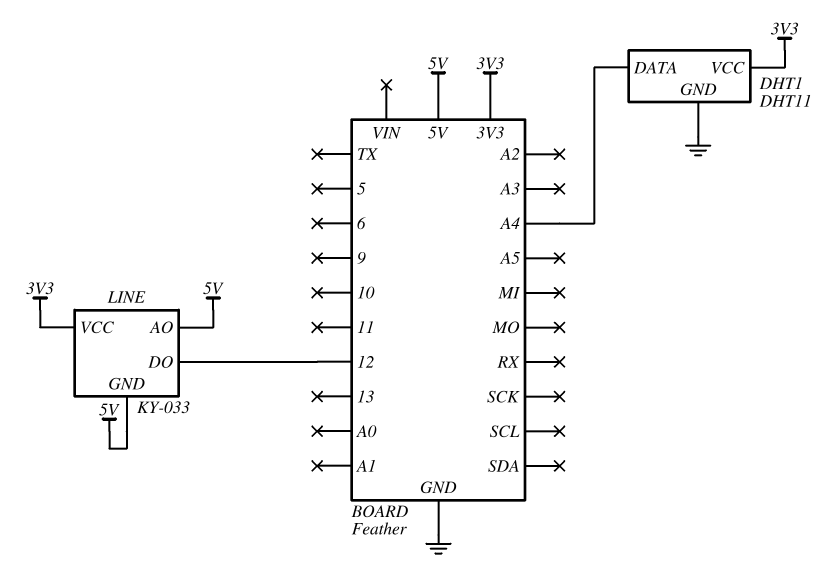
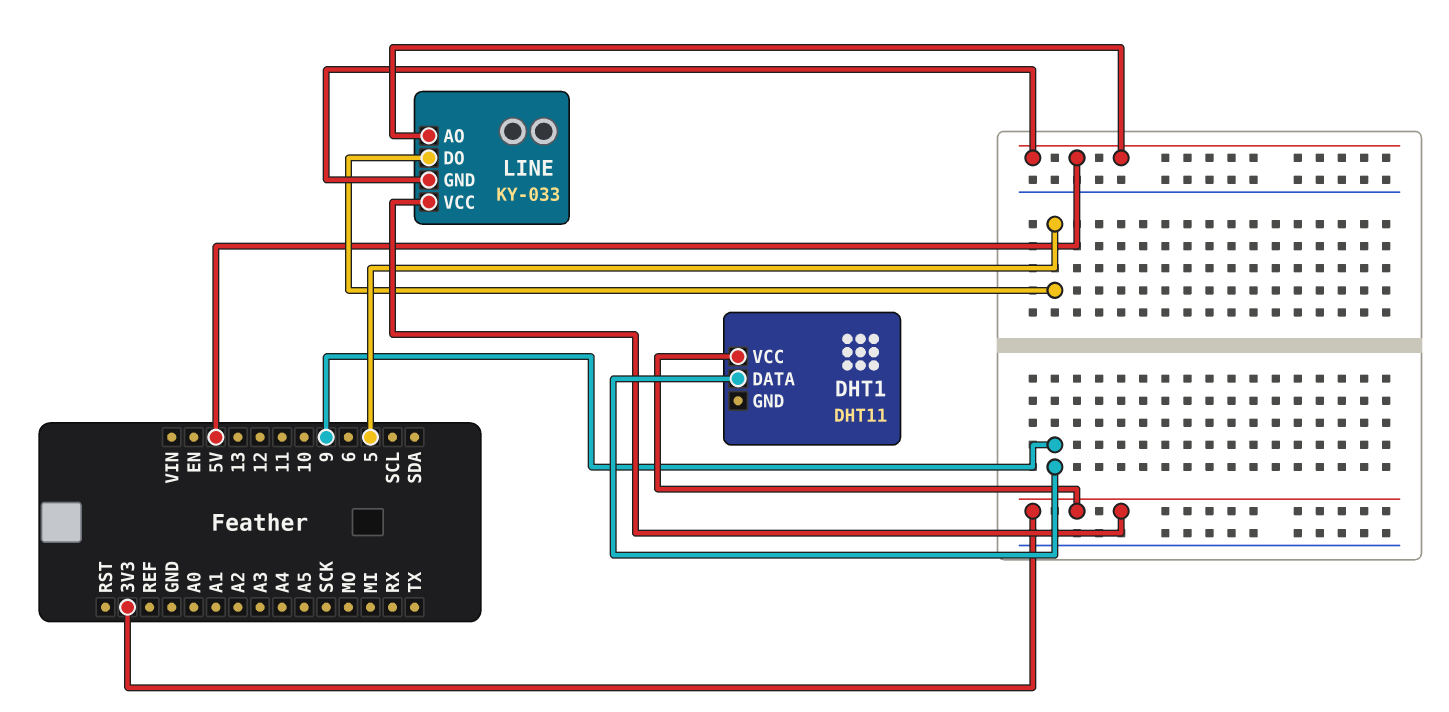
DHT1 pin DATA: A4 -> 9
DHT1 pin GND: GND -> none
LINE pin DO: 12 -> 5

